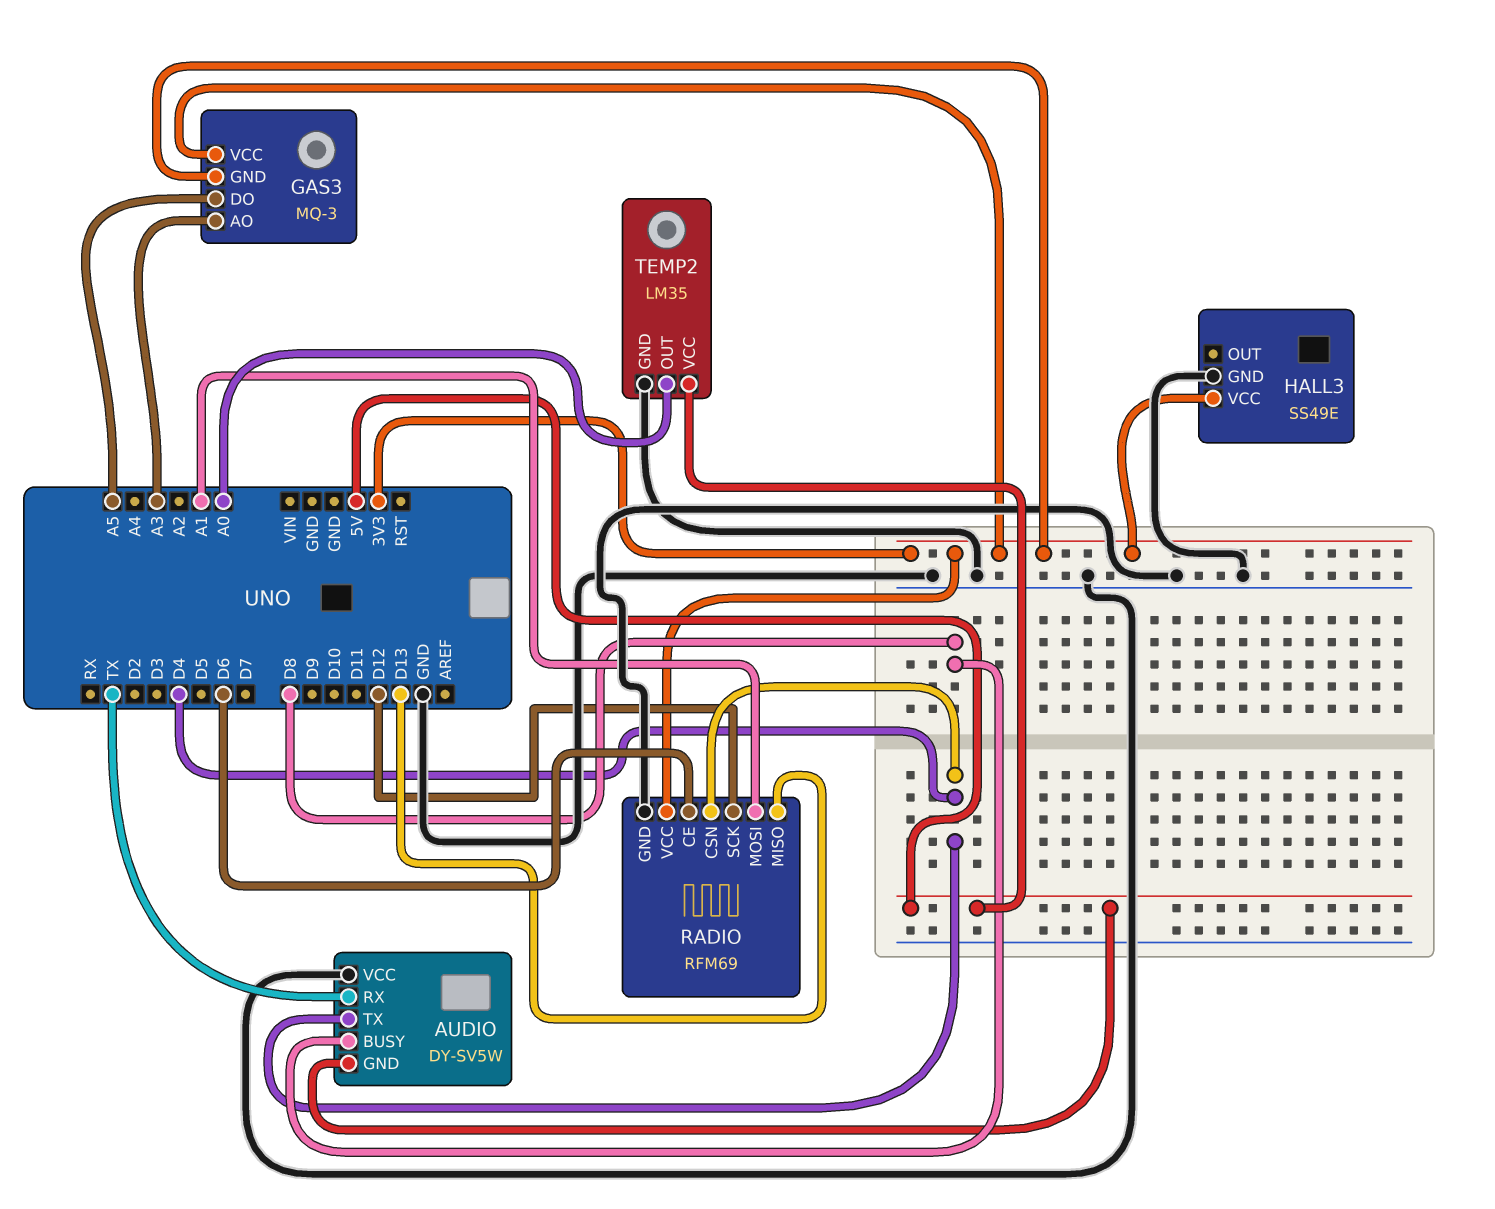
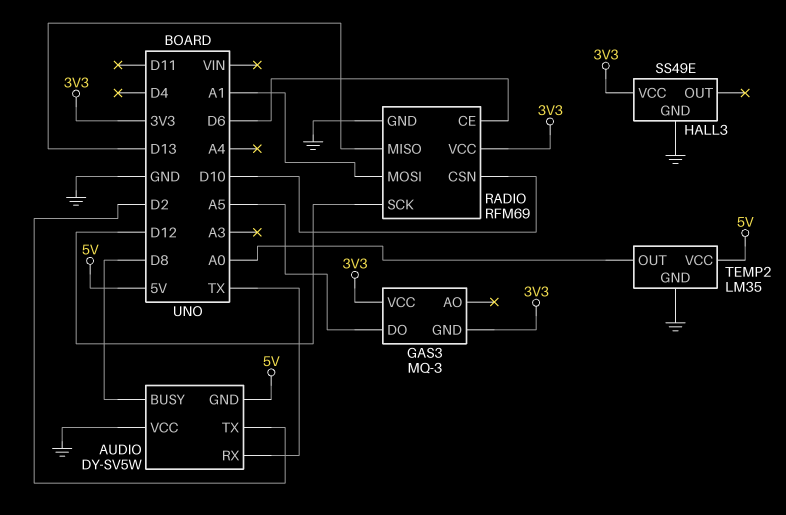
AUDIO pin TX: D4 -> D2
GAS3 pin AO: A3 -> none
RADIO pin CSN: D4 -> D10

